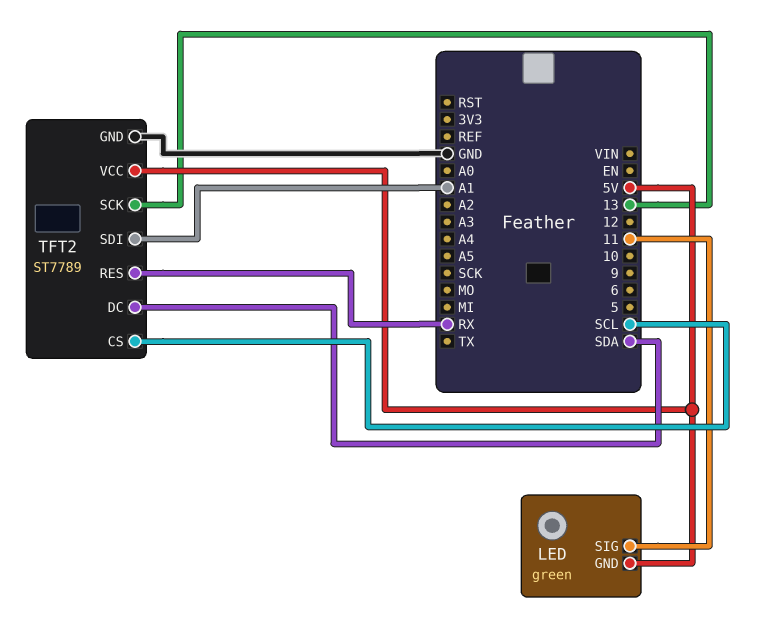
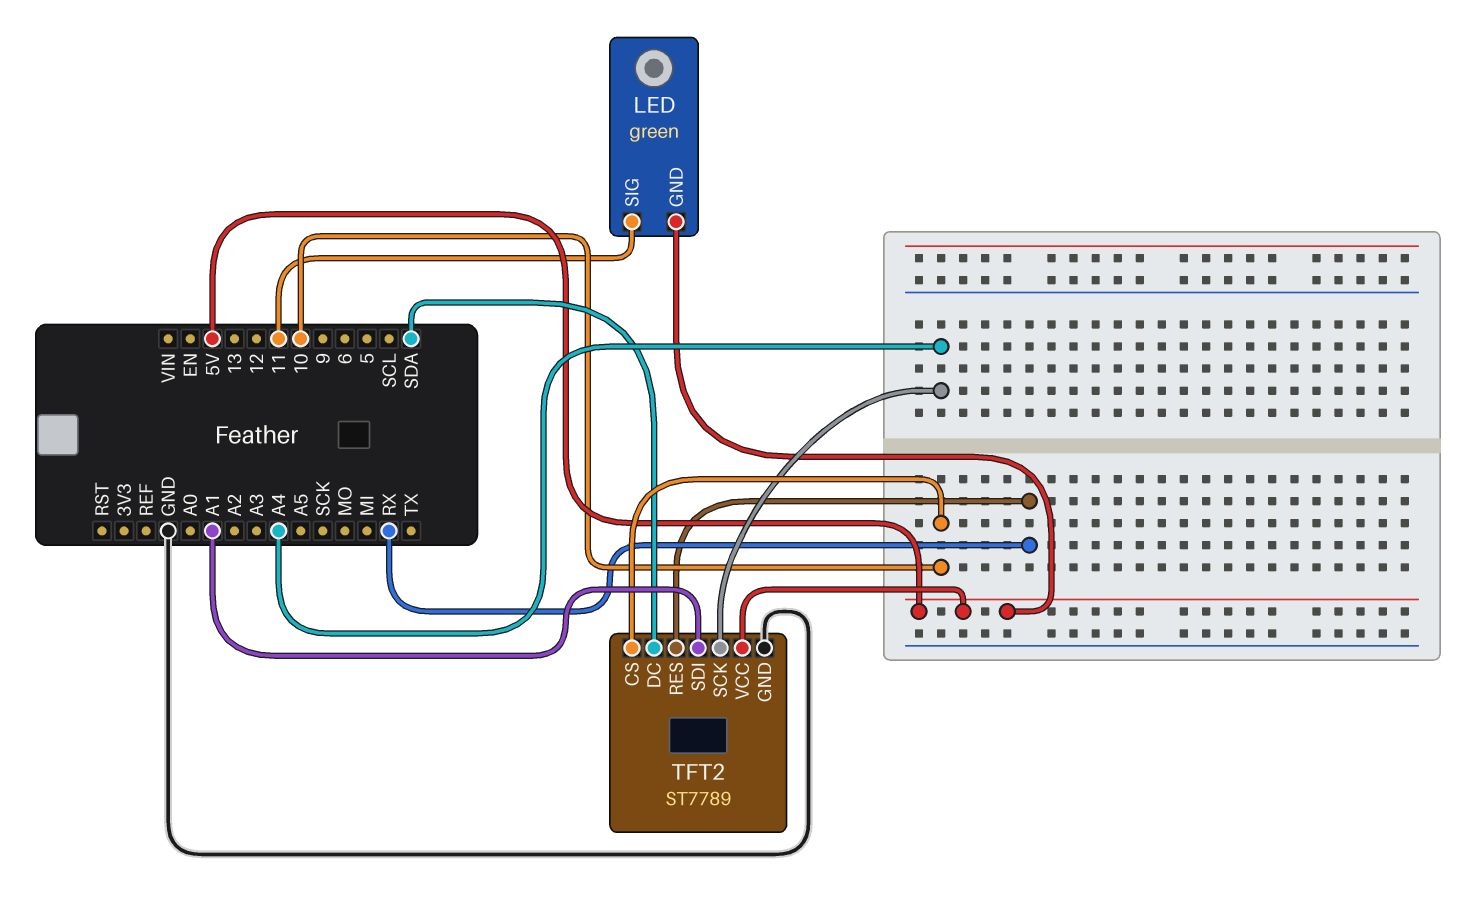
TFT2 pin CS: SCL -> 10
TFT2 pin SCK: 13 -> A4

